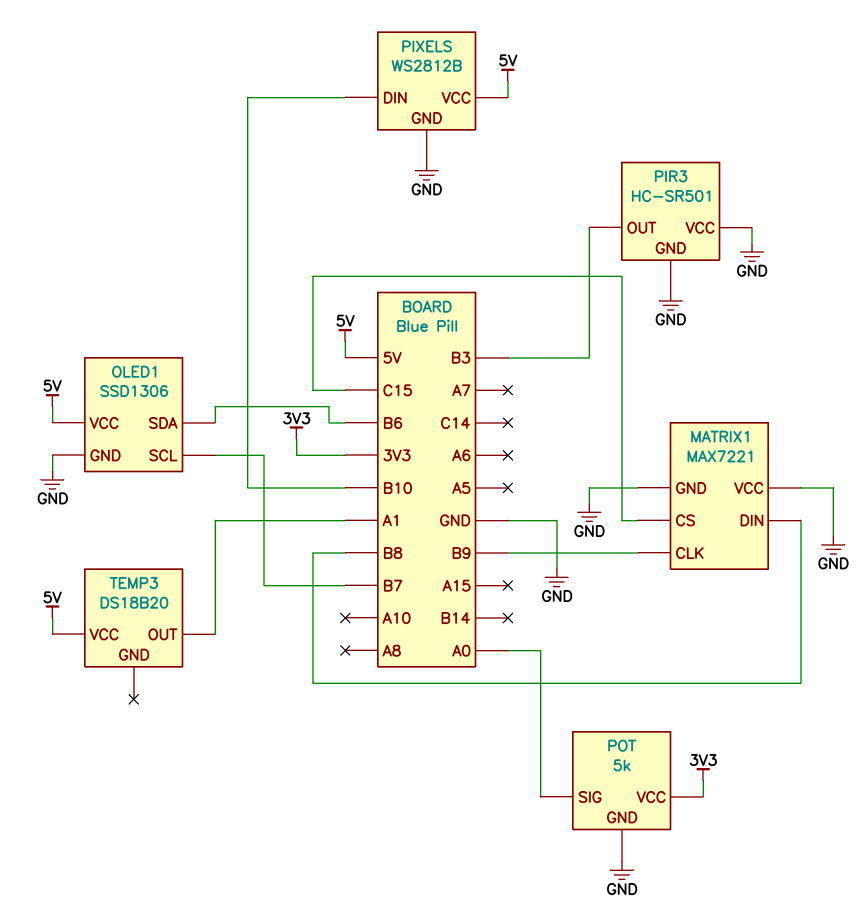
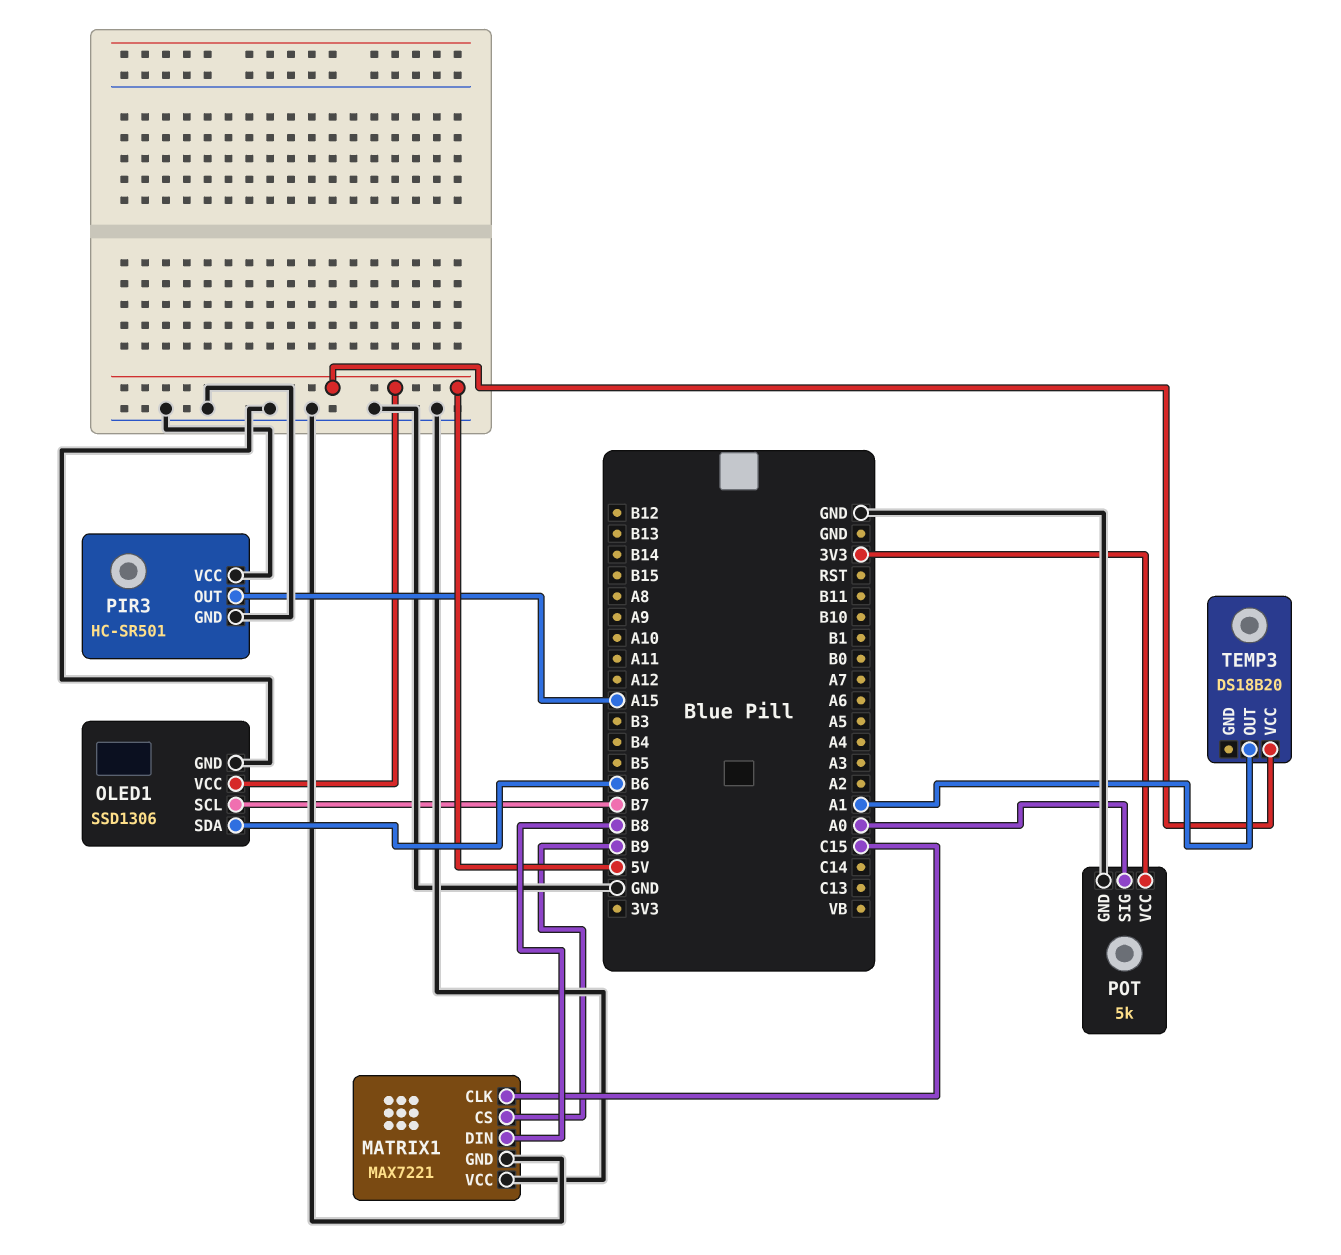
MATRIX1 pin CLK: B9 -> C15
MATRIX1 pin CS: C15 -> B9
PIR3 pin OUT: B3 -> A15
PIXELS: WS2812B -> none
PIXELS pin DIN: B10 -> none
PIXELS pin GND: GND -> none
PIXELS pin VCC: 5V -> none

